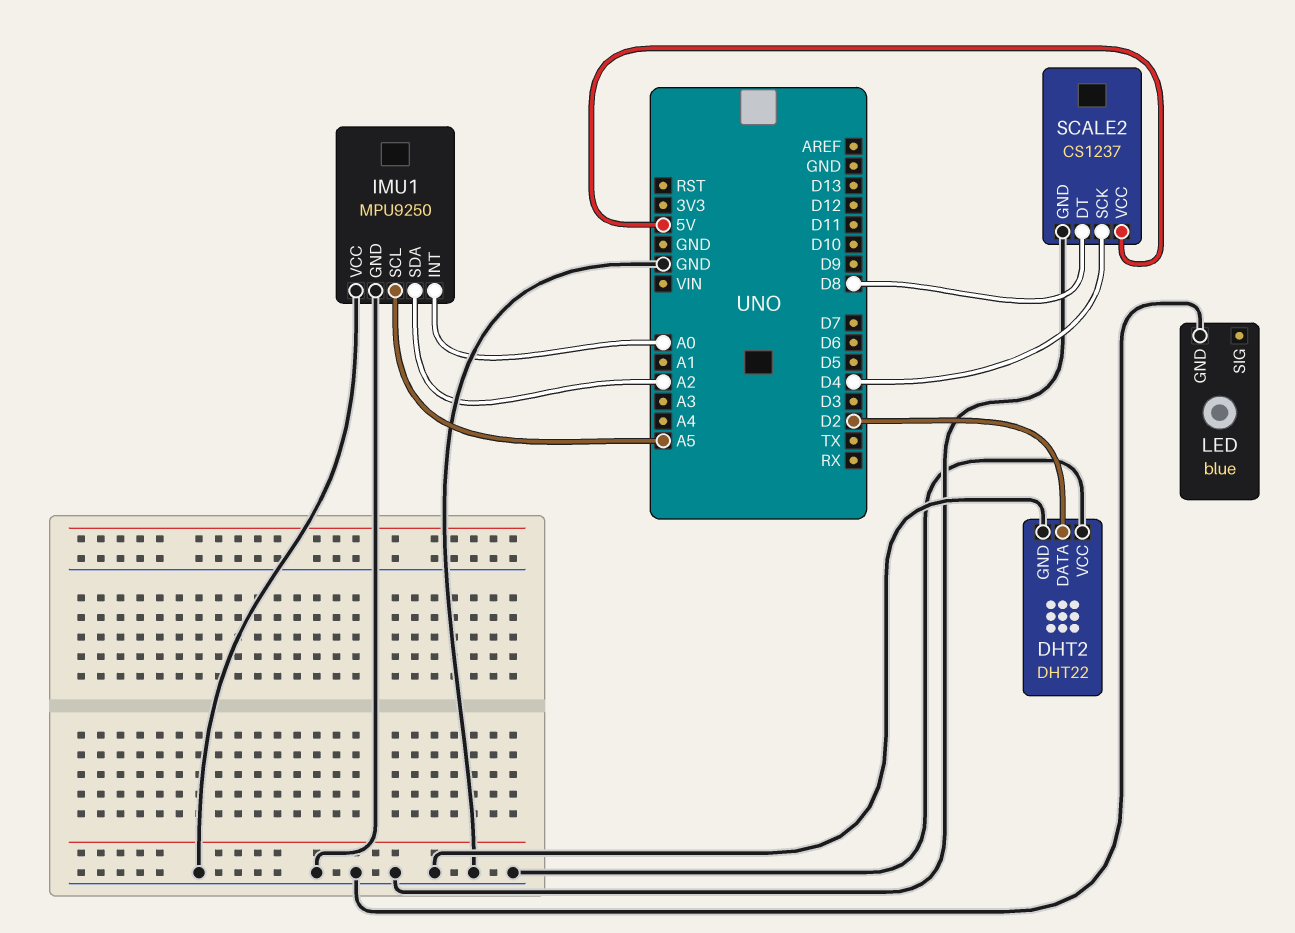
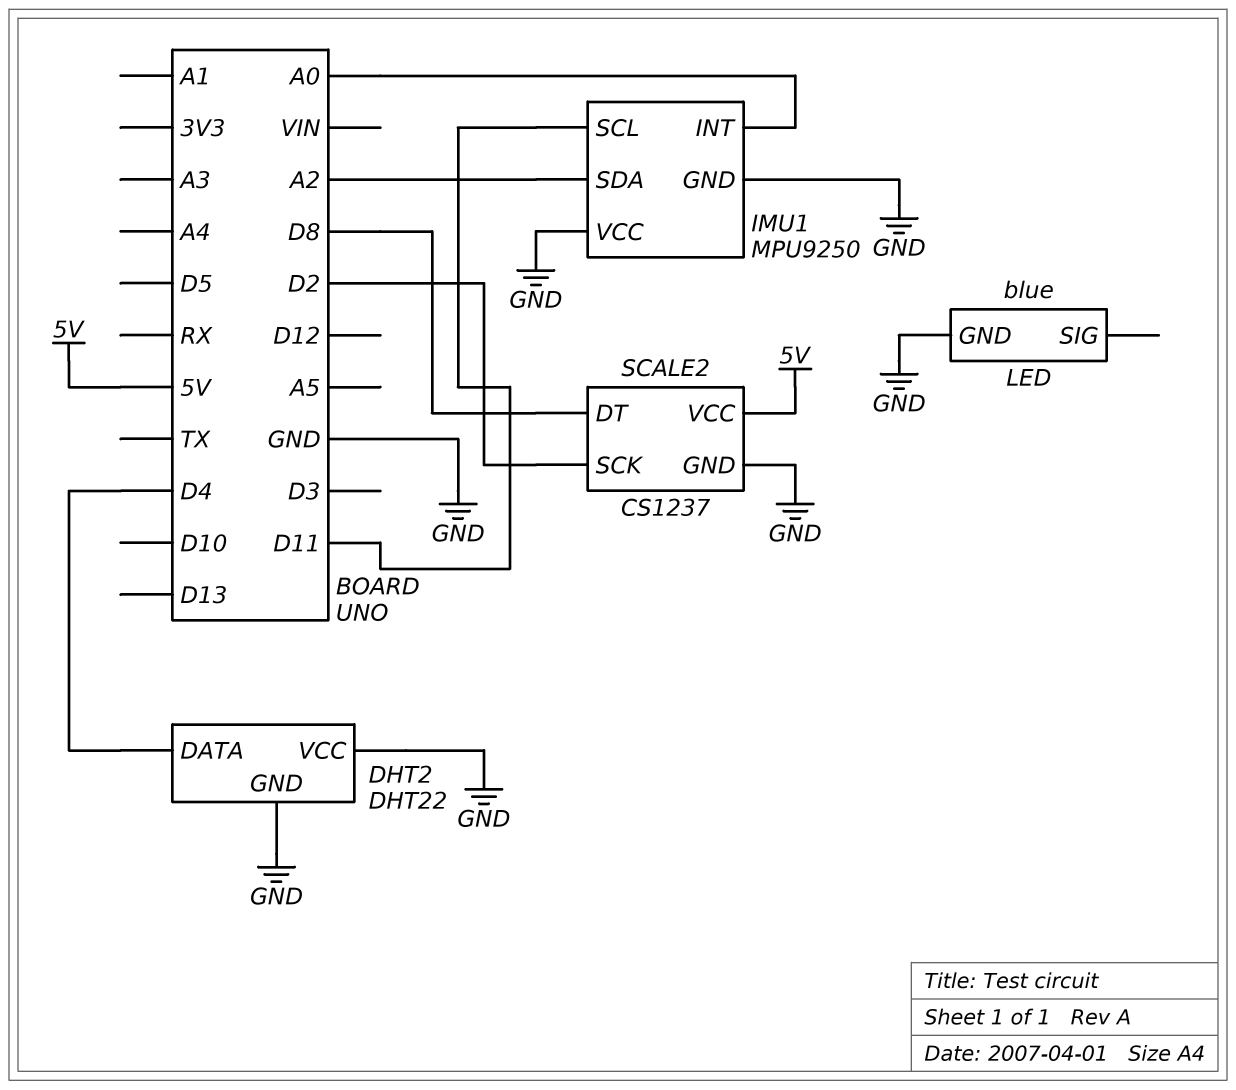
DHT2 pin DATA: D2 -> D4
IMU1 pin SCL: A5 -> D11
SCALE2 pin SCK: D4 -> D2

